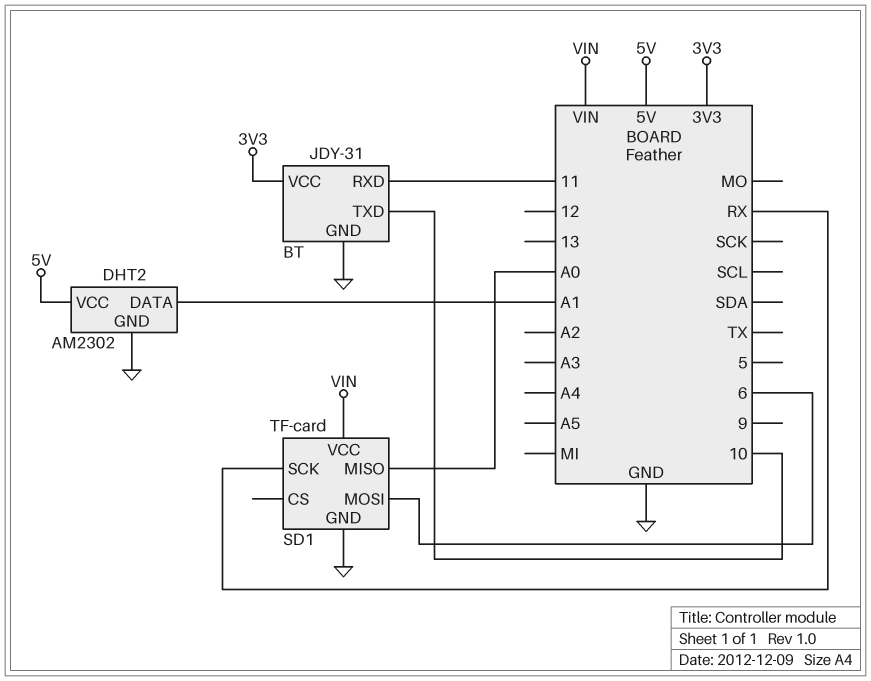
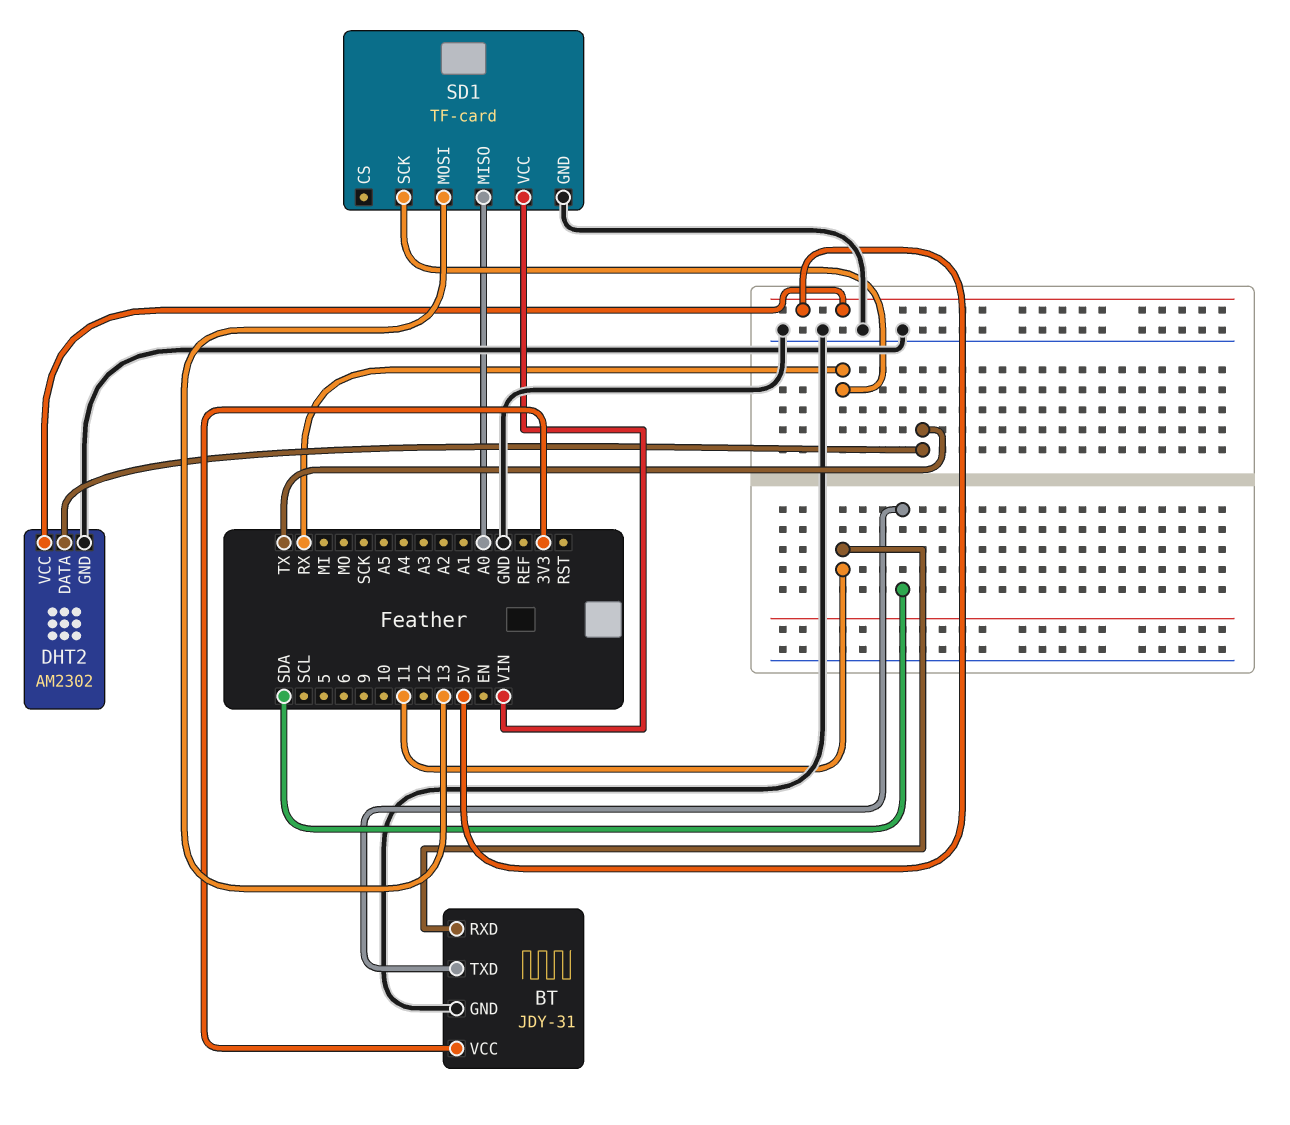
BT pin TXD: 10 -> SDA
DHT2 pin DATA: A1 -> TX
SD1 pin MOSI: 6 -> 13

